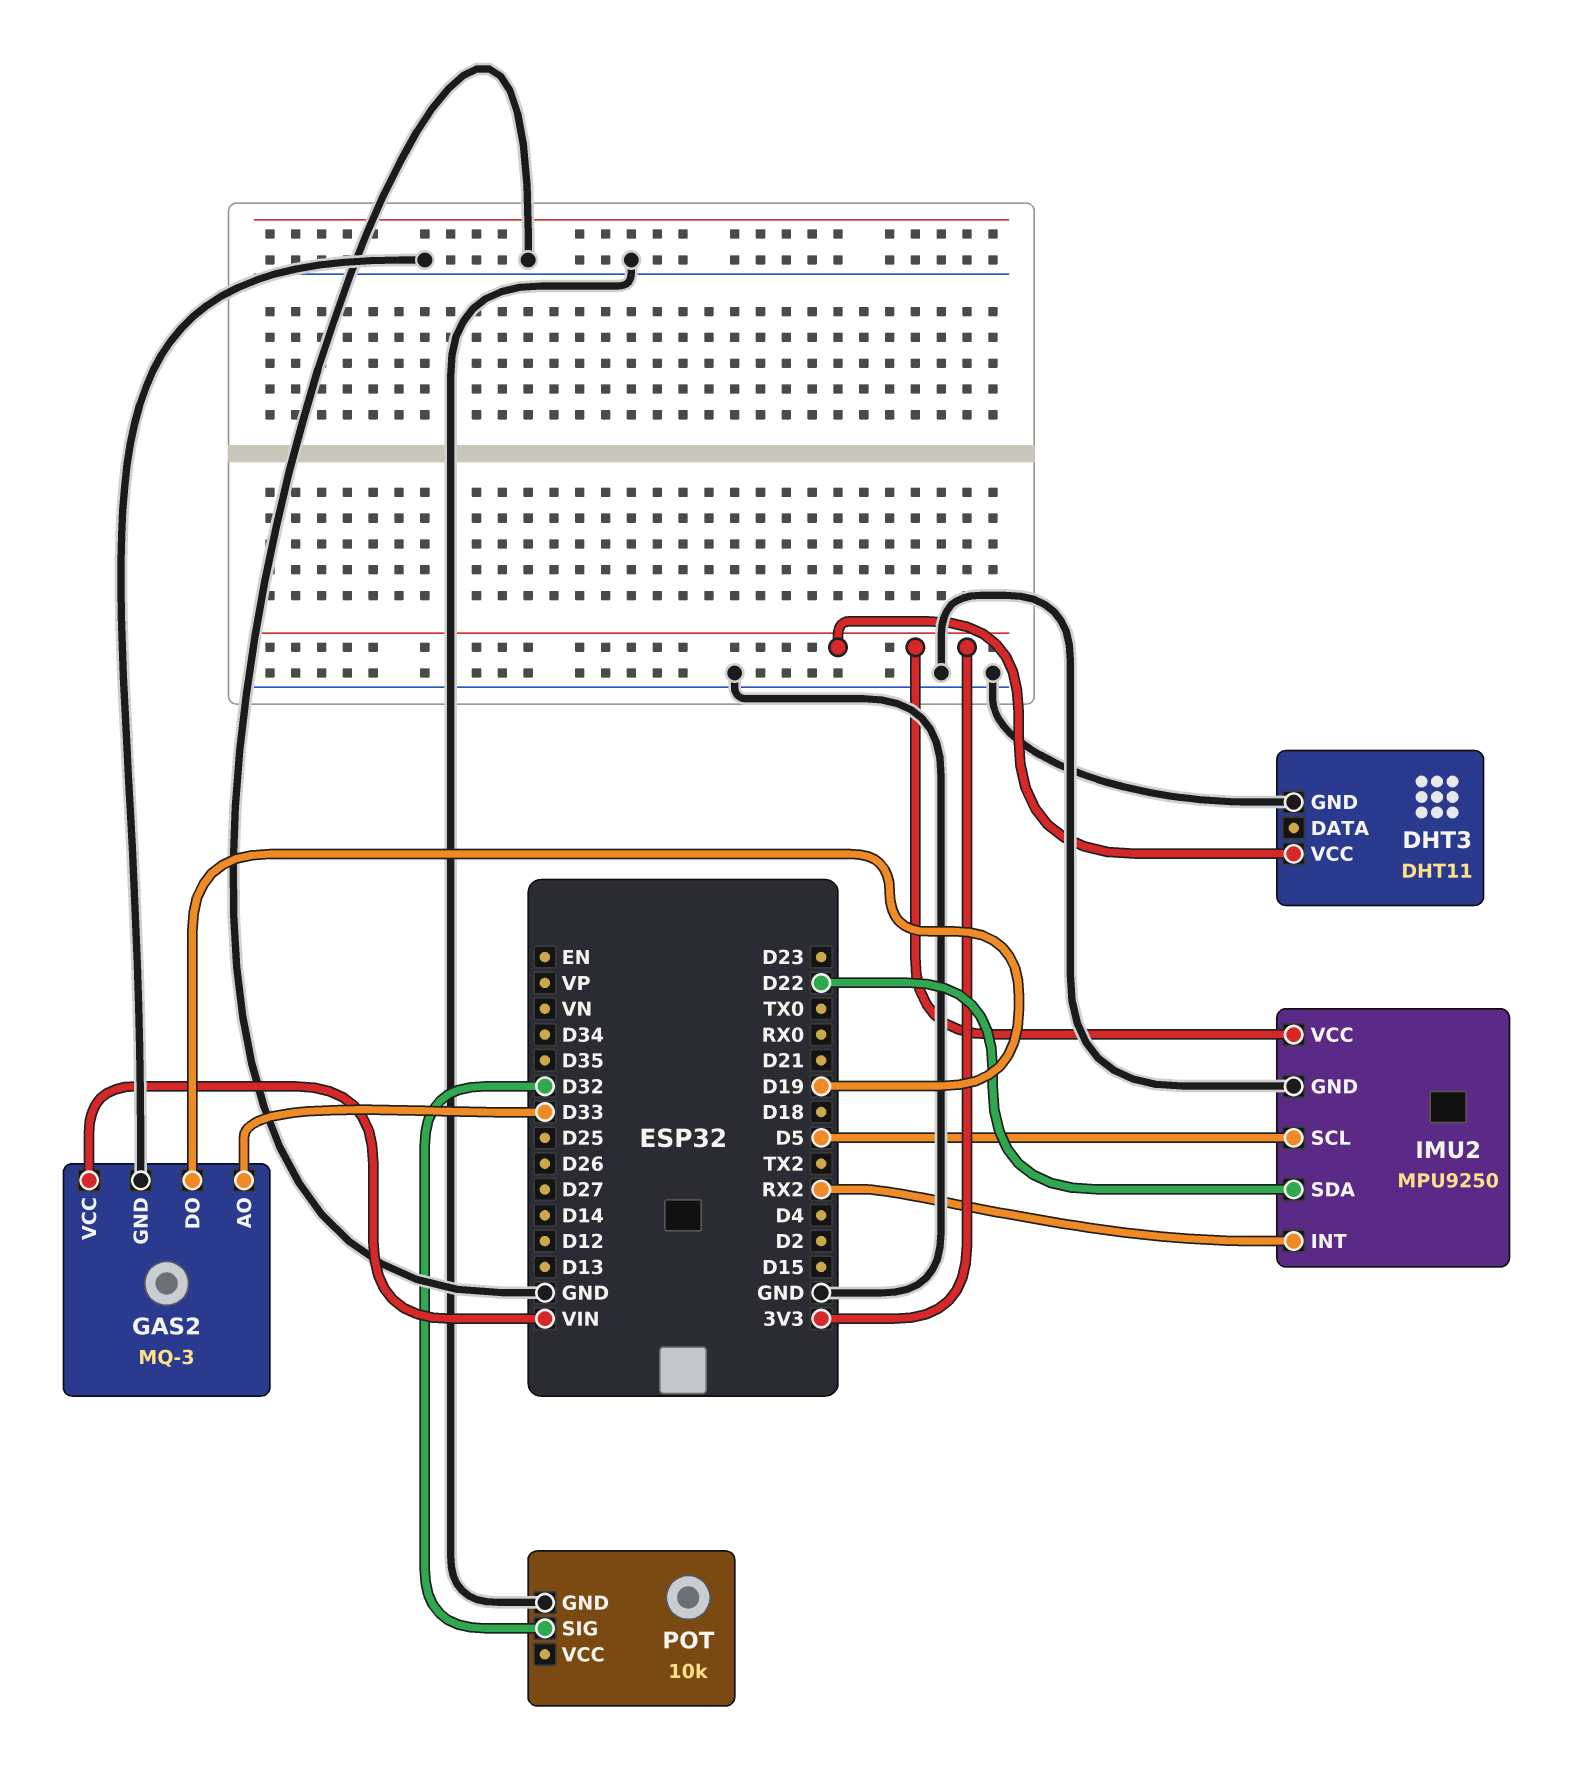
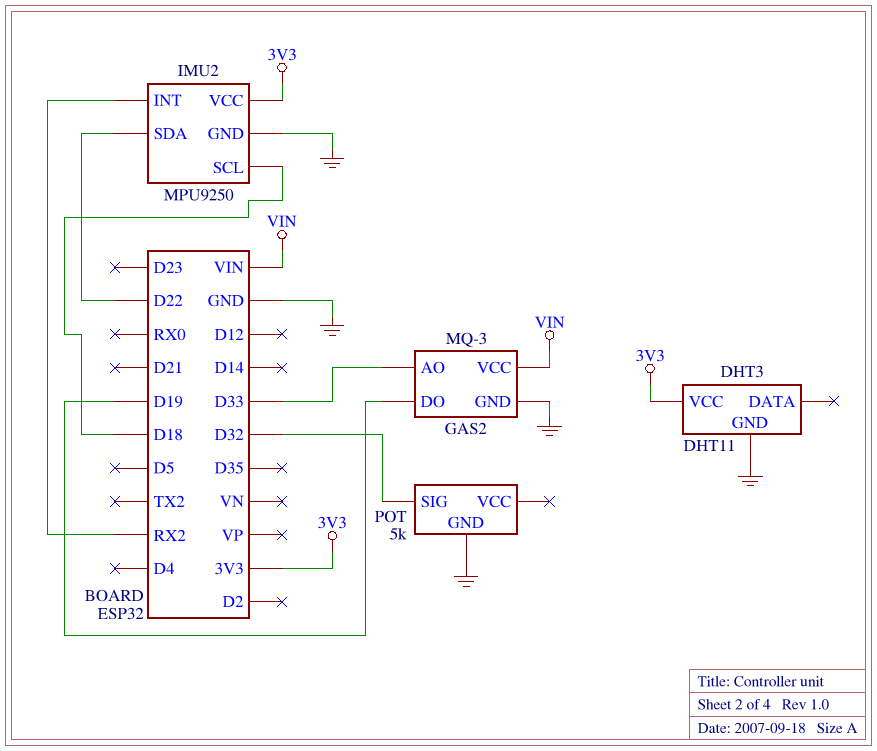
IMU2 pin SCL: D5 -> D18
POT: 10k -> 5k

